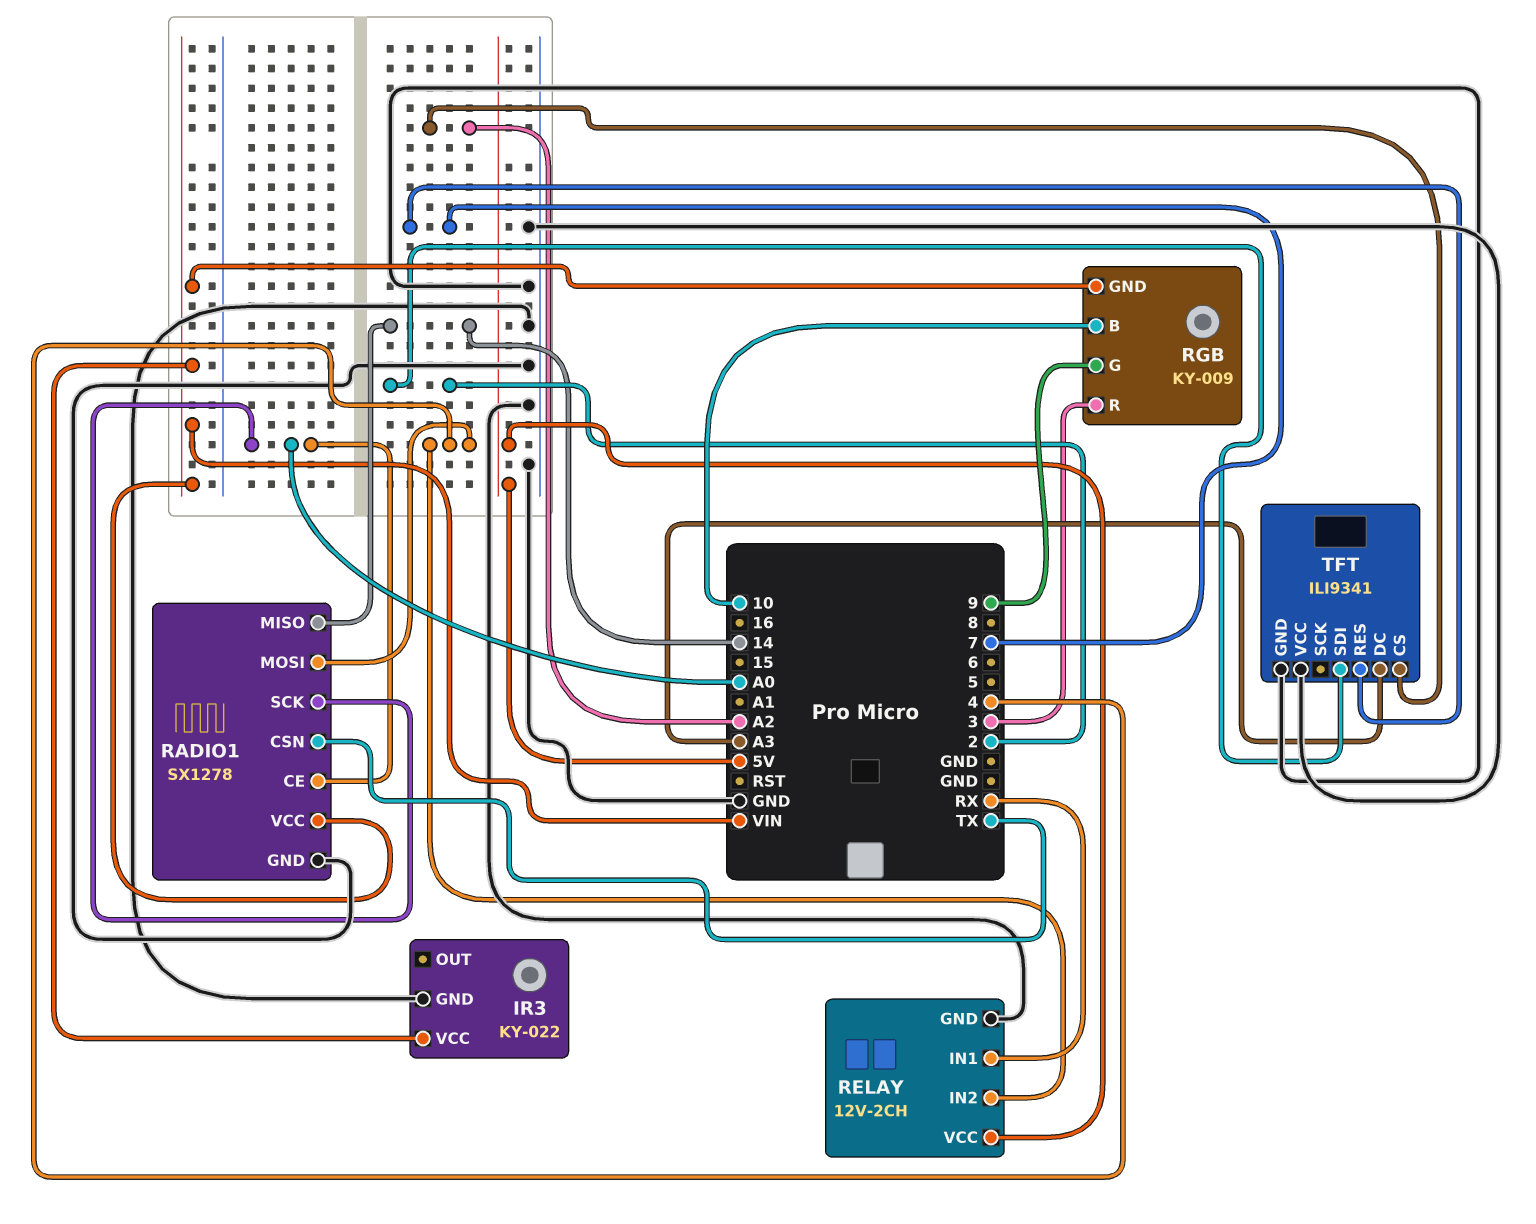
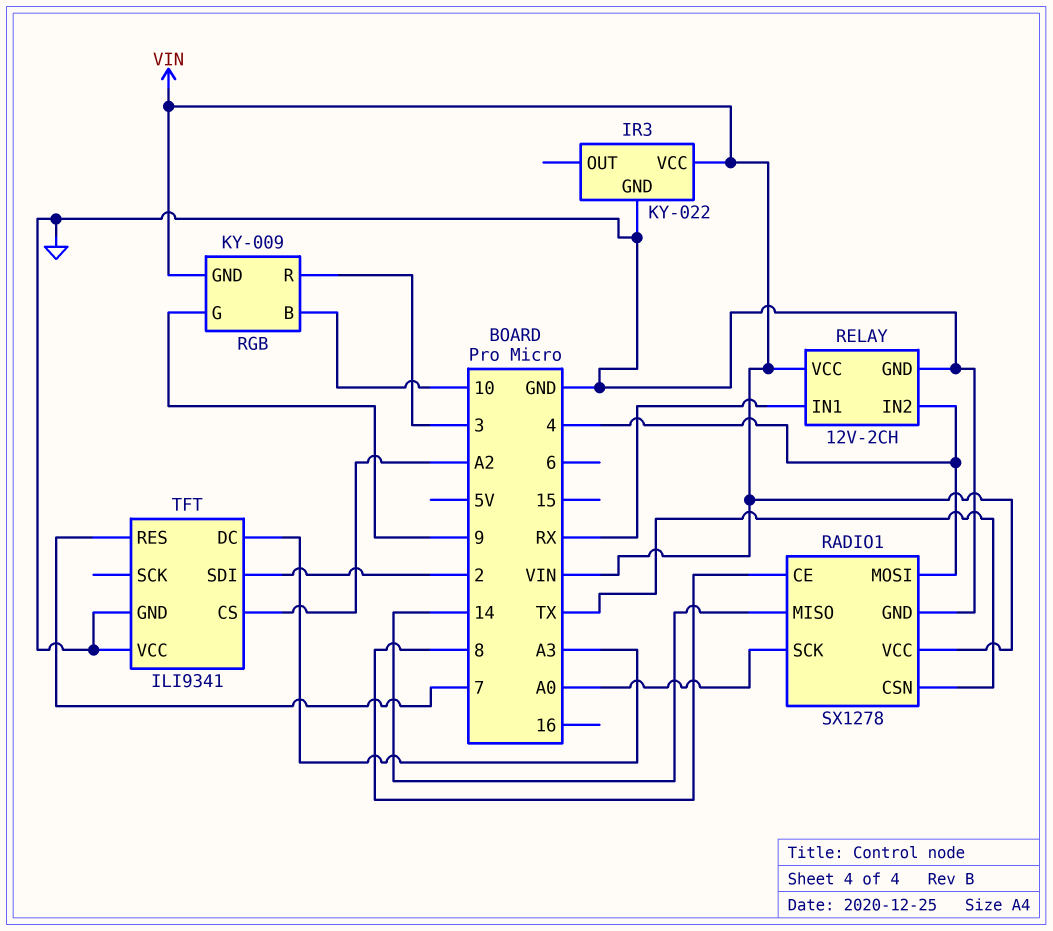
RADIO1 pin CE: A0 -> 8
RELAY pin VCC: 5V -> VIN

